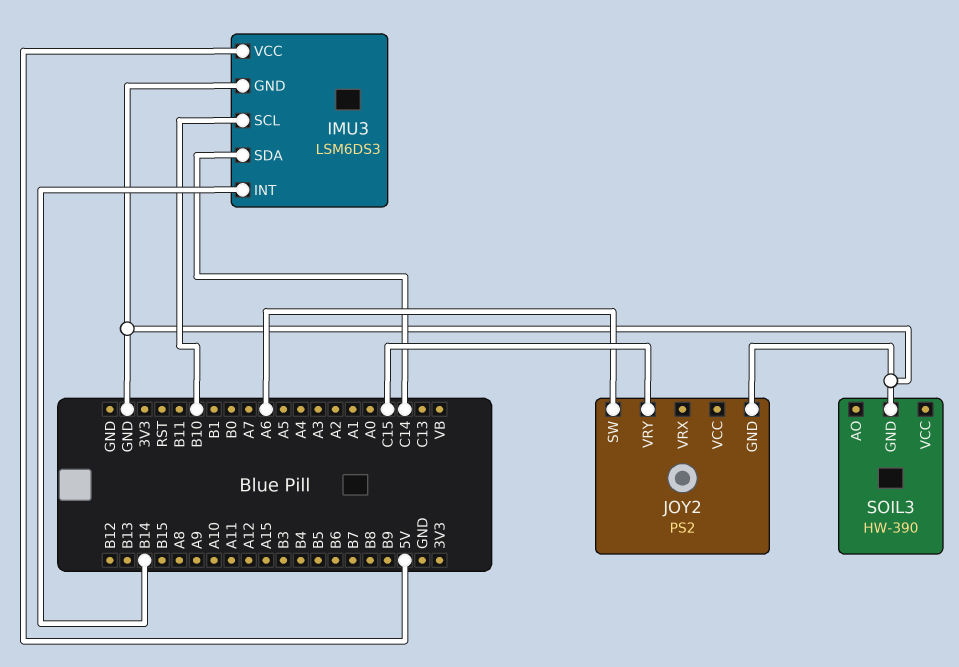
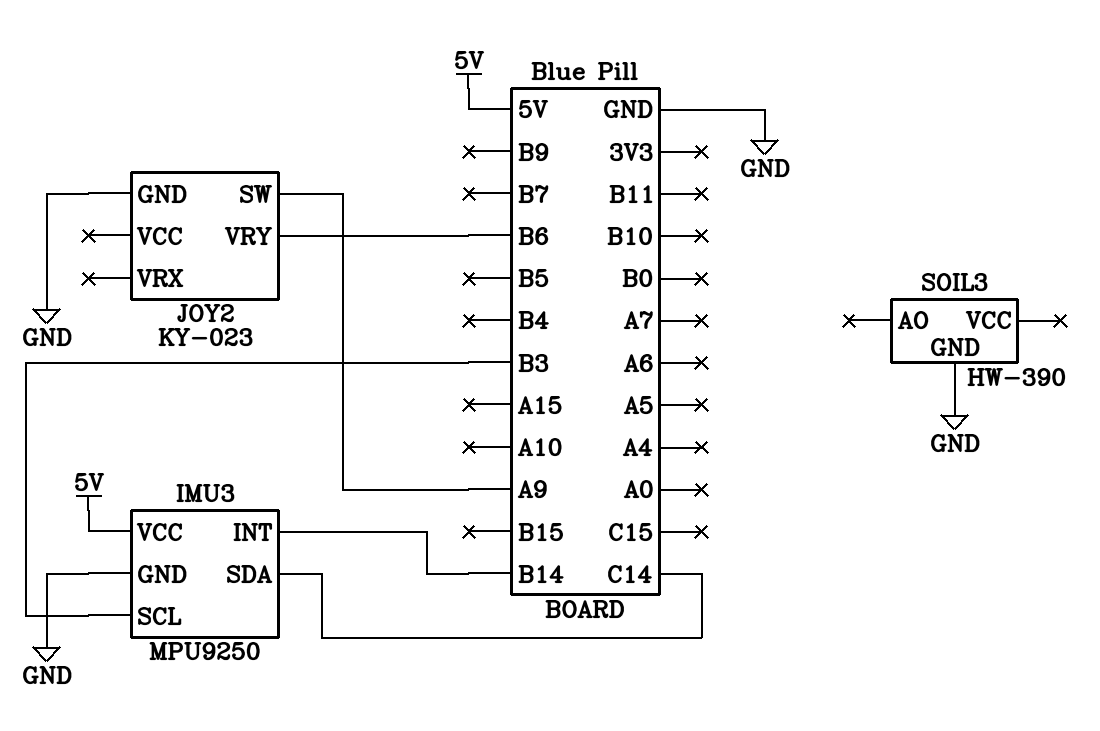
IMU3: LSM6DS3 -> MPU9250
IMU3 pin SCL: B10 -> B3
JOY2: PS2 -> KY-023
JOY2 pin SW: A6 -> A9
JOY2 pin VRY: C15 -> B6

